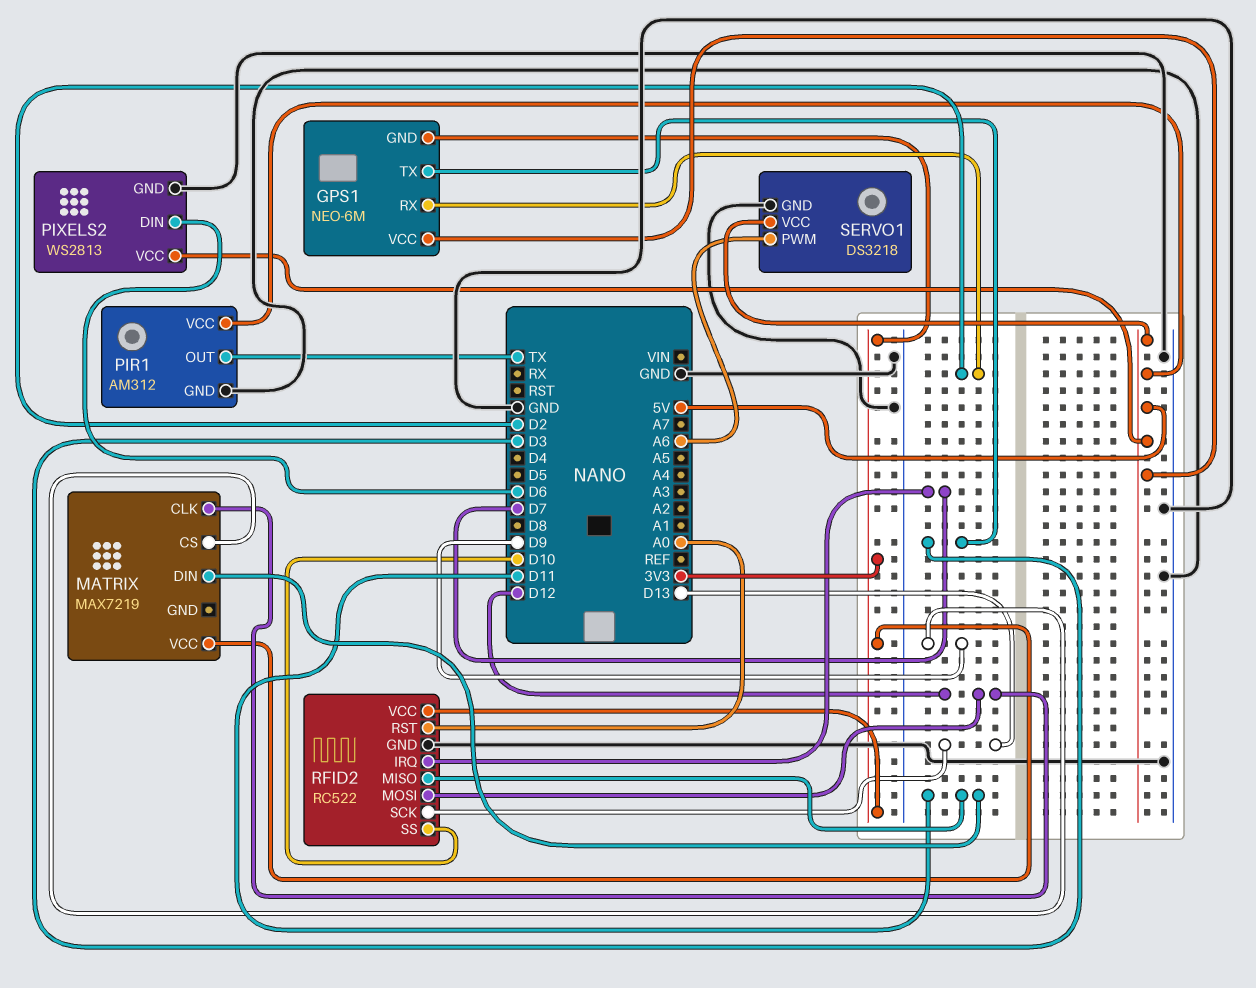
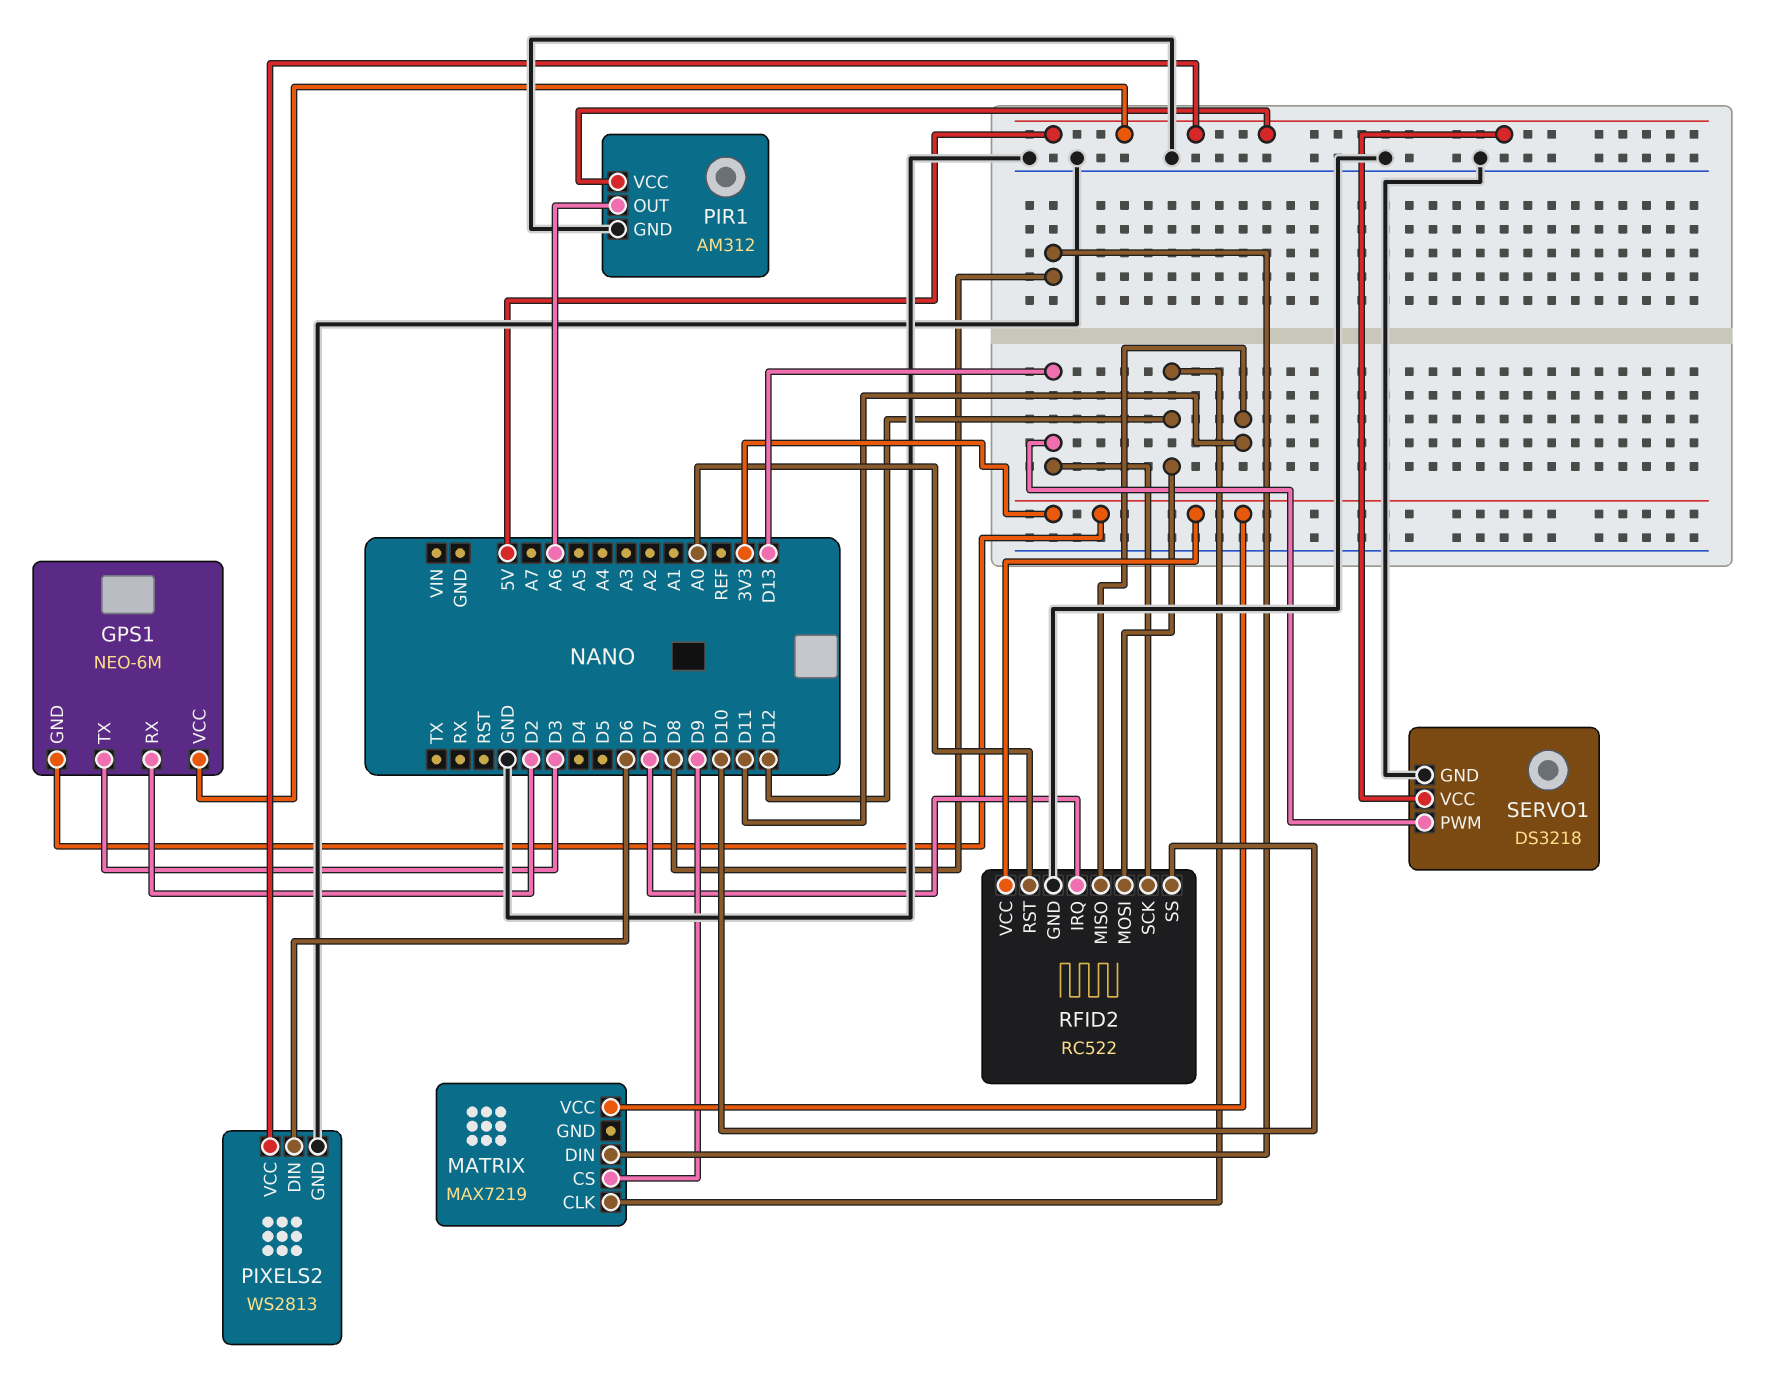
MATRIX pin DIN: D11 -> D8
PIR1 pin OUT: TX -> A6
SERVO1 pin PWM: A6 -> D13

